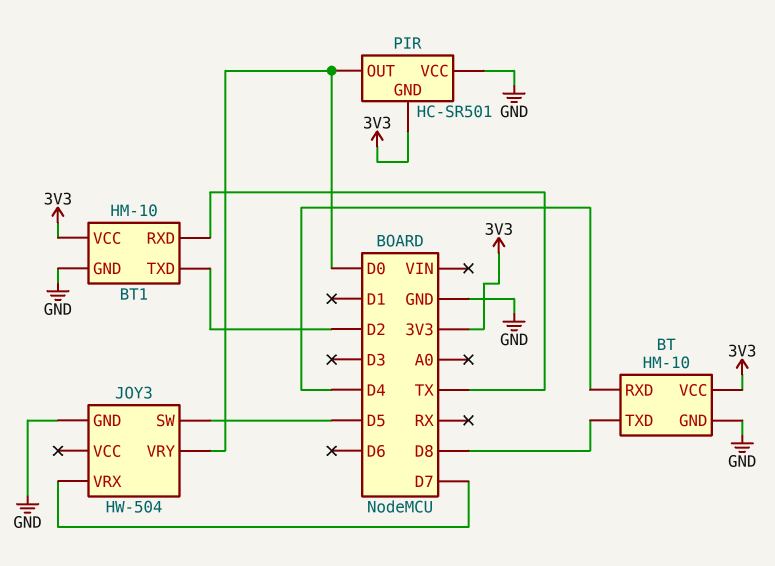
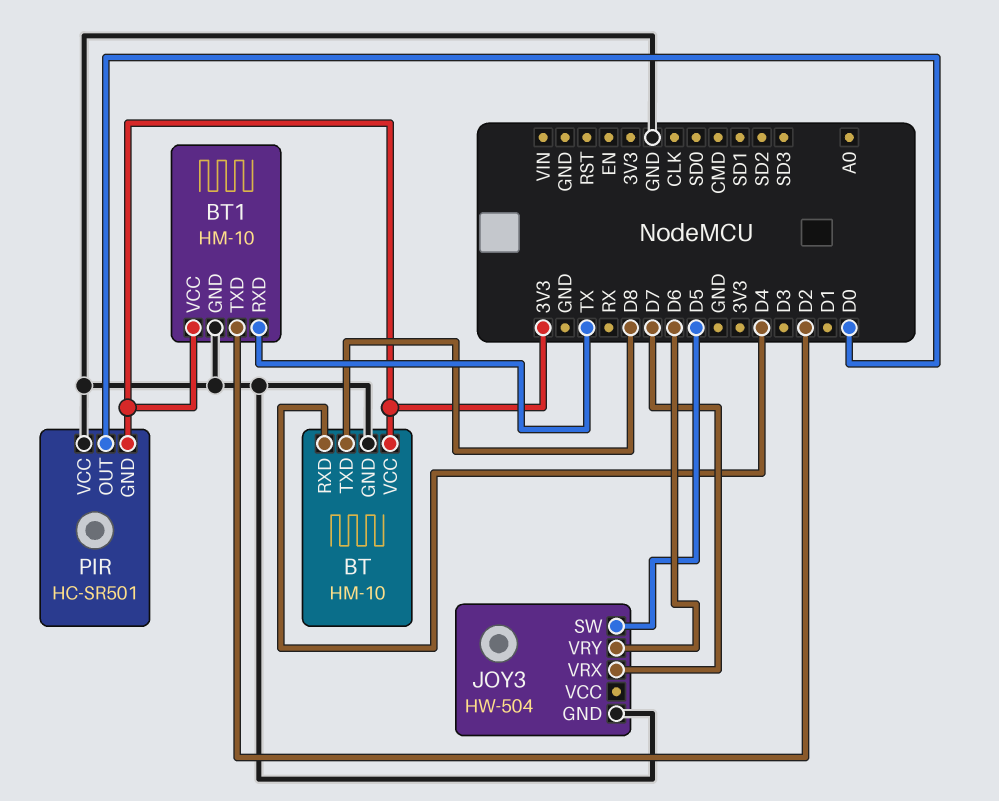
JOY3 pin VRY: D0 -> D6

